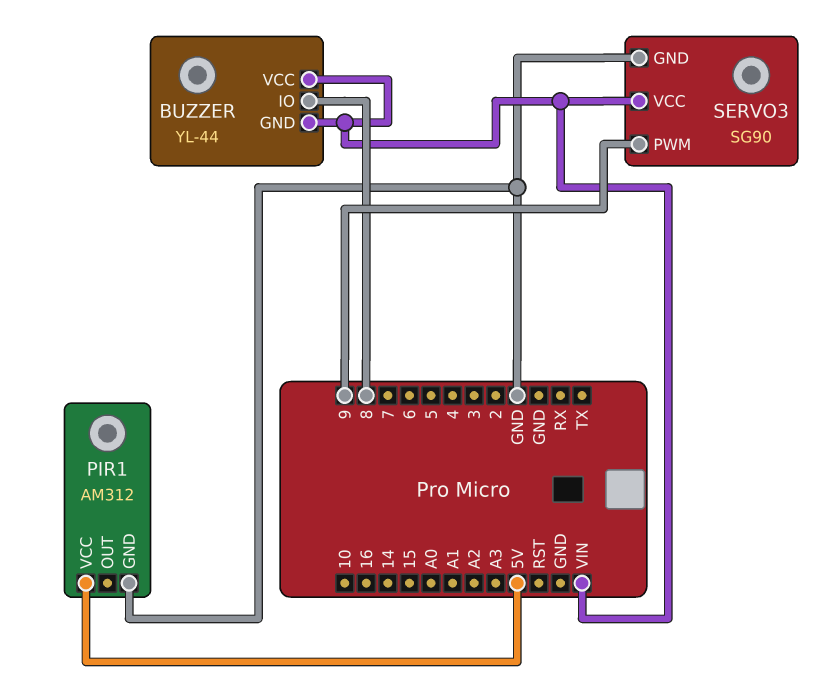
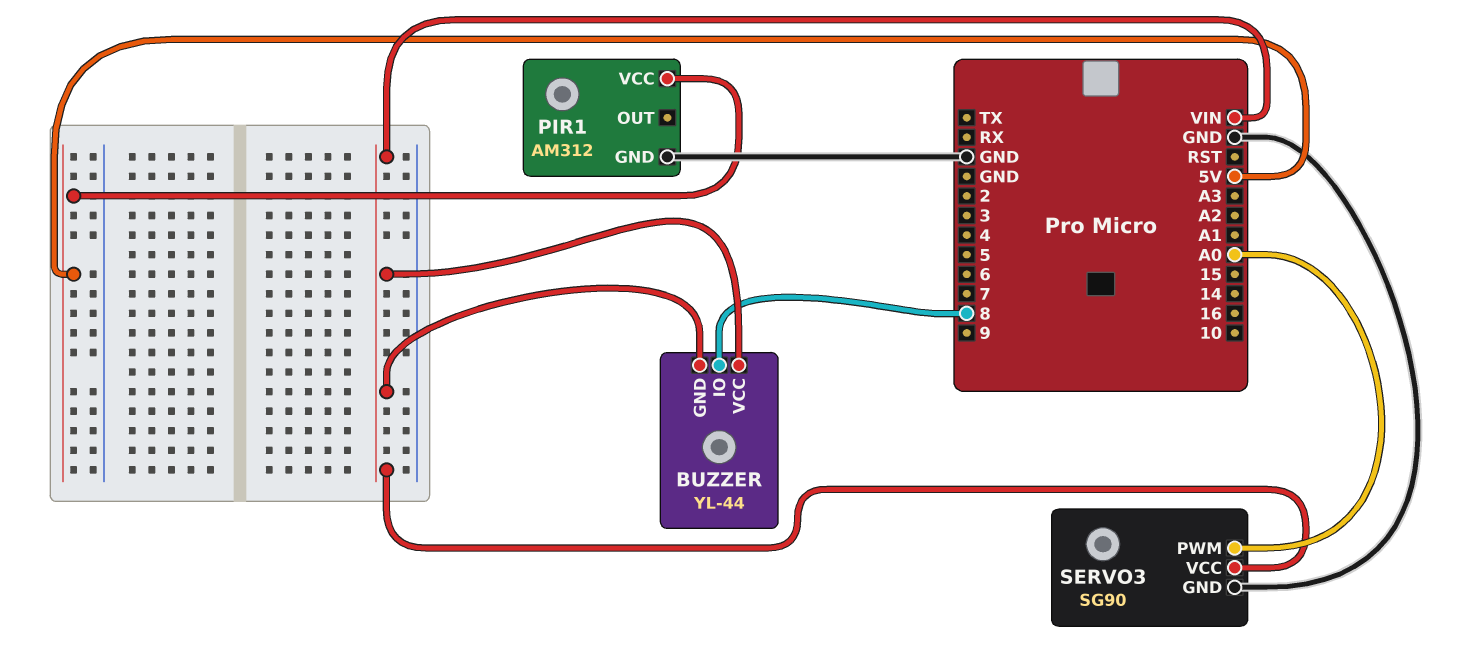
SERVO3 pin PWM: 9 -> A0

